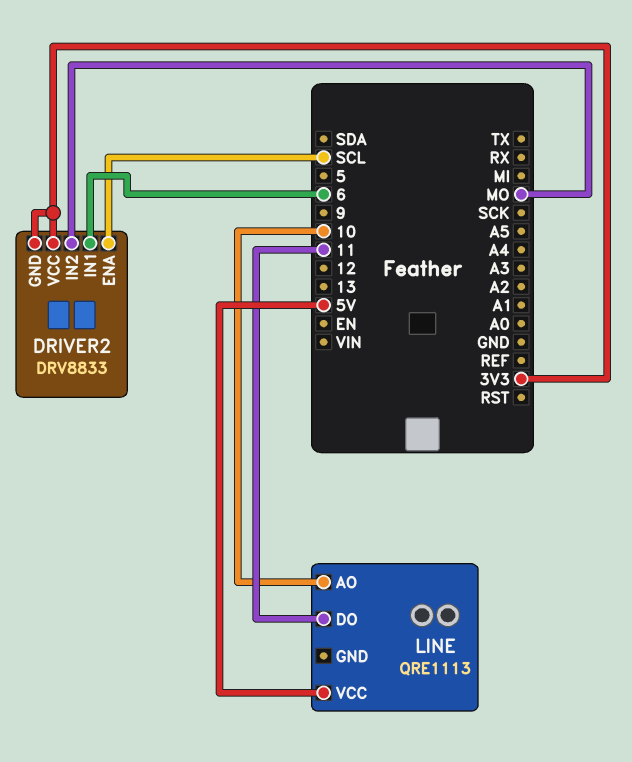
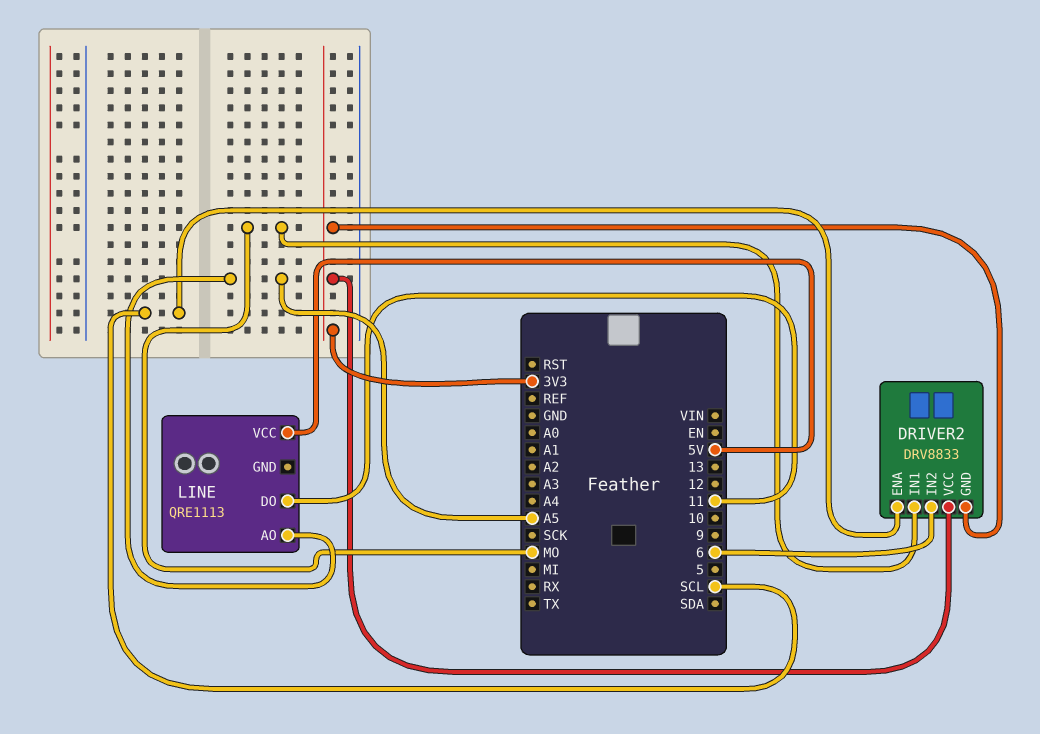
DRIVER2 pin IN1: 6 -> MO
DRIVER2 pin IN2: MO -> 6
LINE pin AO: 10 -> A5

